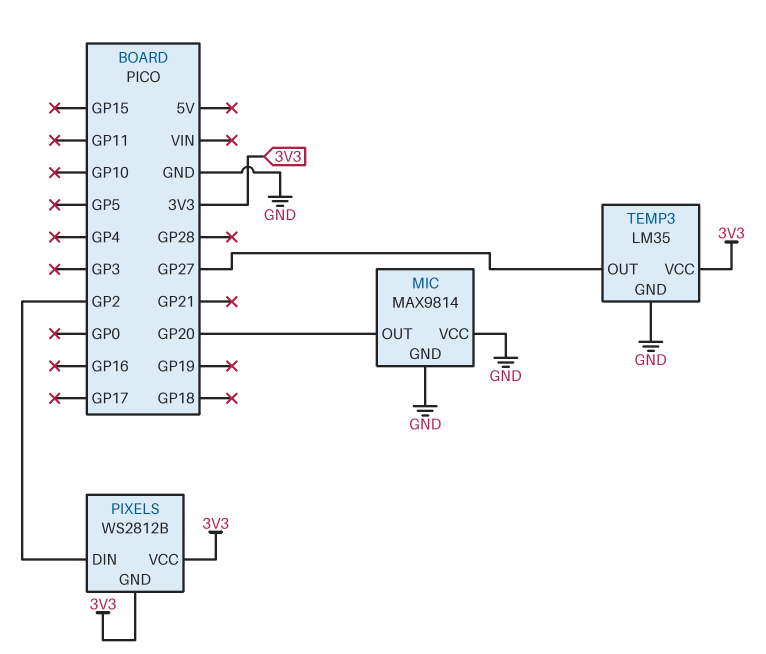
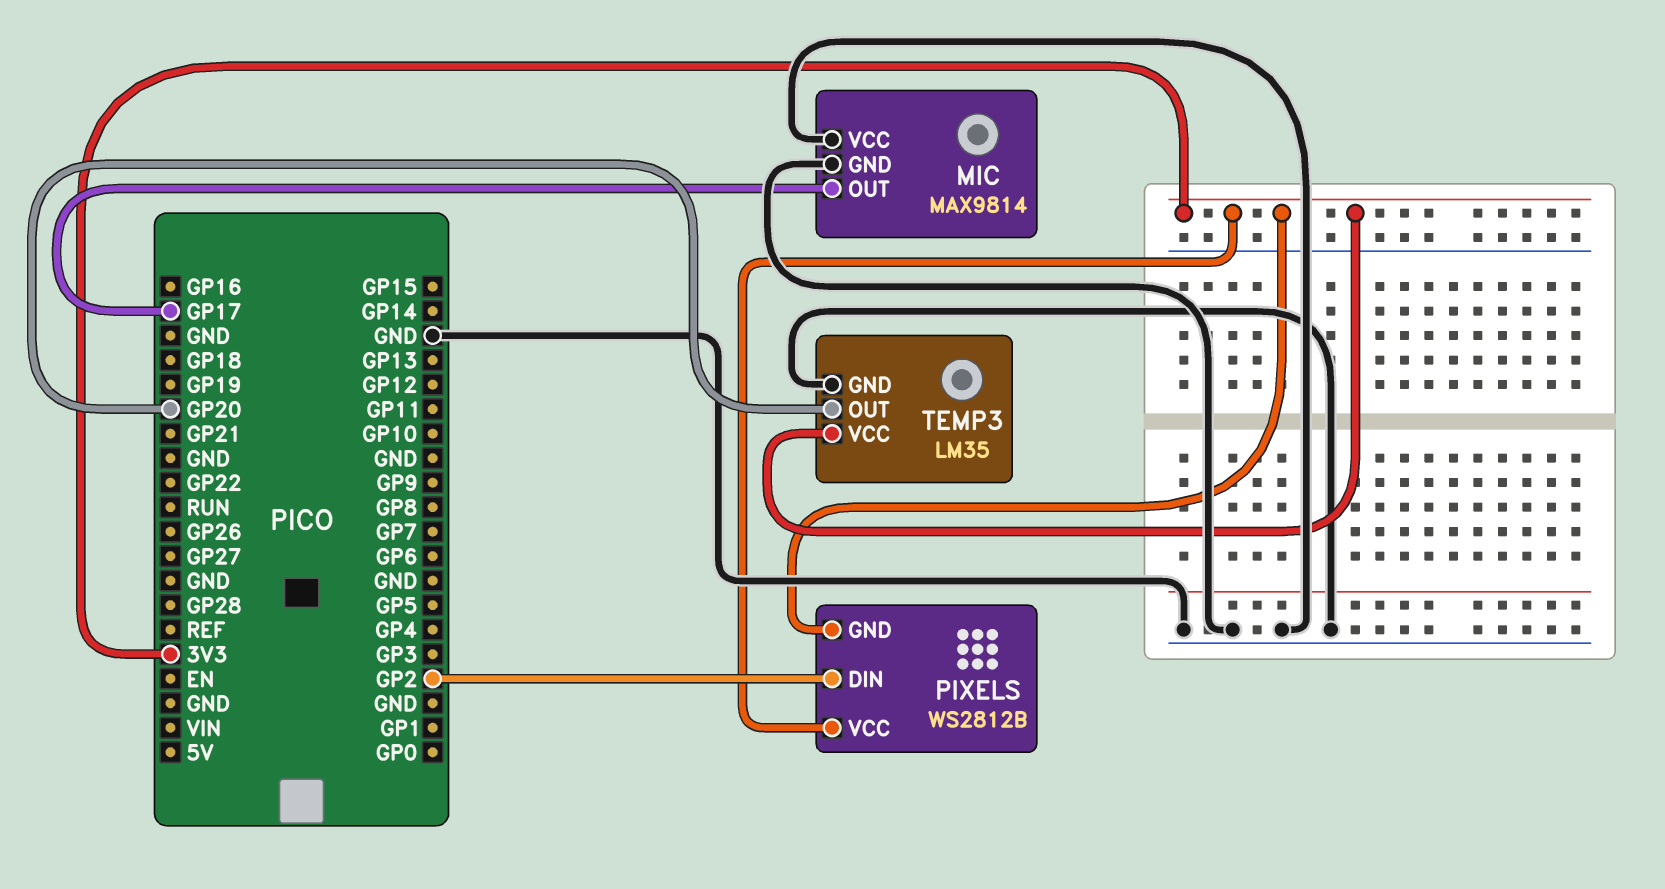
MIC pin OUT: GP20 -> GP17
TEMP3 pin OUT: GP27 -> GP20

